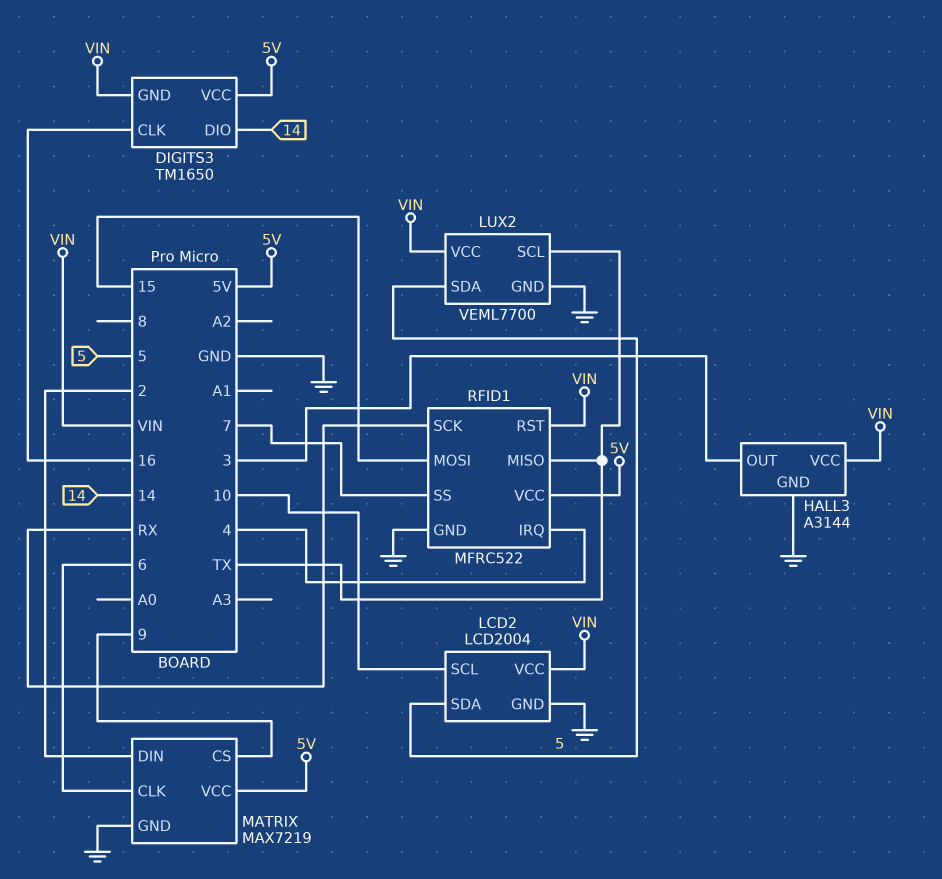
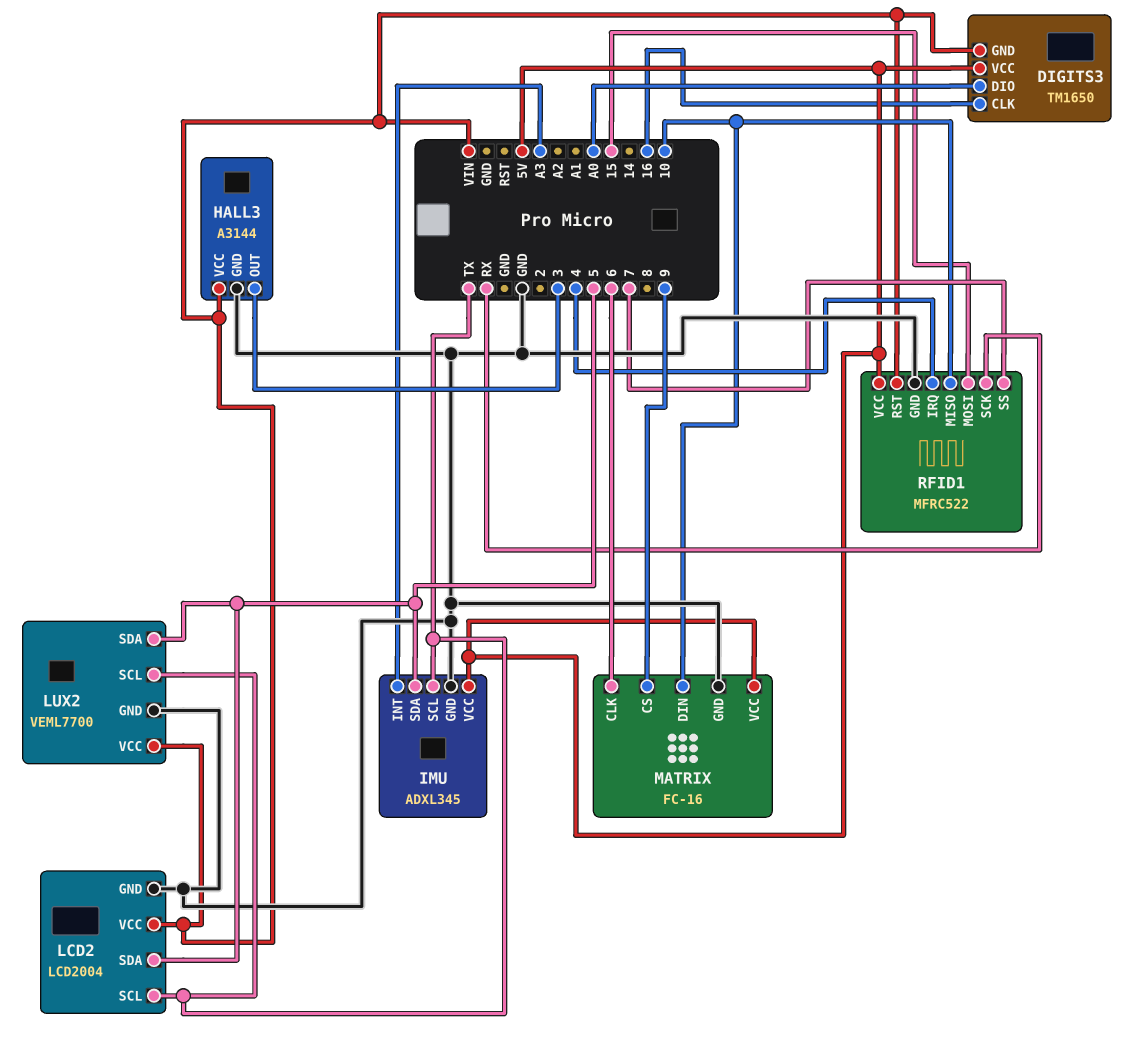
DIGITS3 pin DIO: 14 -> A0
IMU: none -> ADXL345
IMU pin GND: none -> GND
IMU pin INT: none -> A3
IMU pin SCL: none -> TX
IMU pin SDA: none -> 5
IMU pin VCC: none -> 5V
LCD2 pin SCL: 10 -> TX
MATRIX: MAX7219 -> FC-16
MATRIX pin DIN: 2 -> 10
RFID1 pin MISO: TX -> 10

